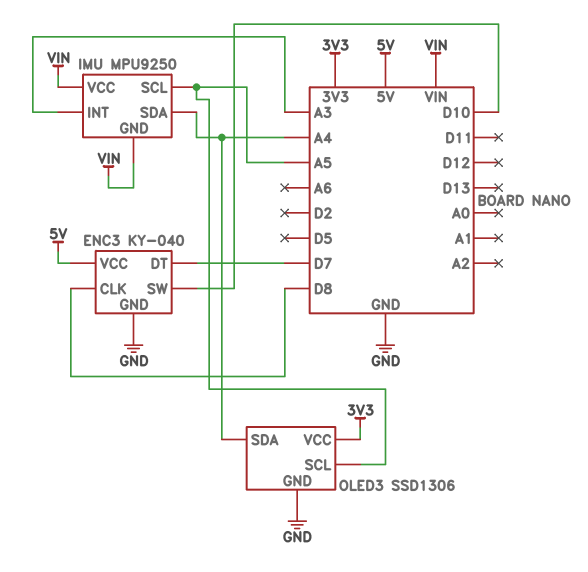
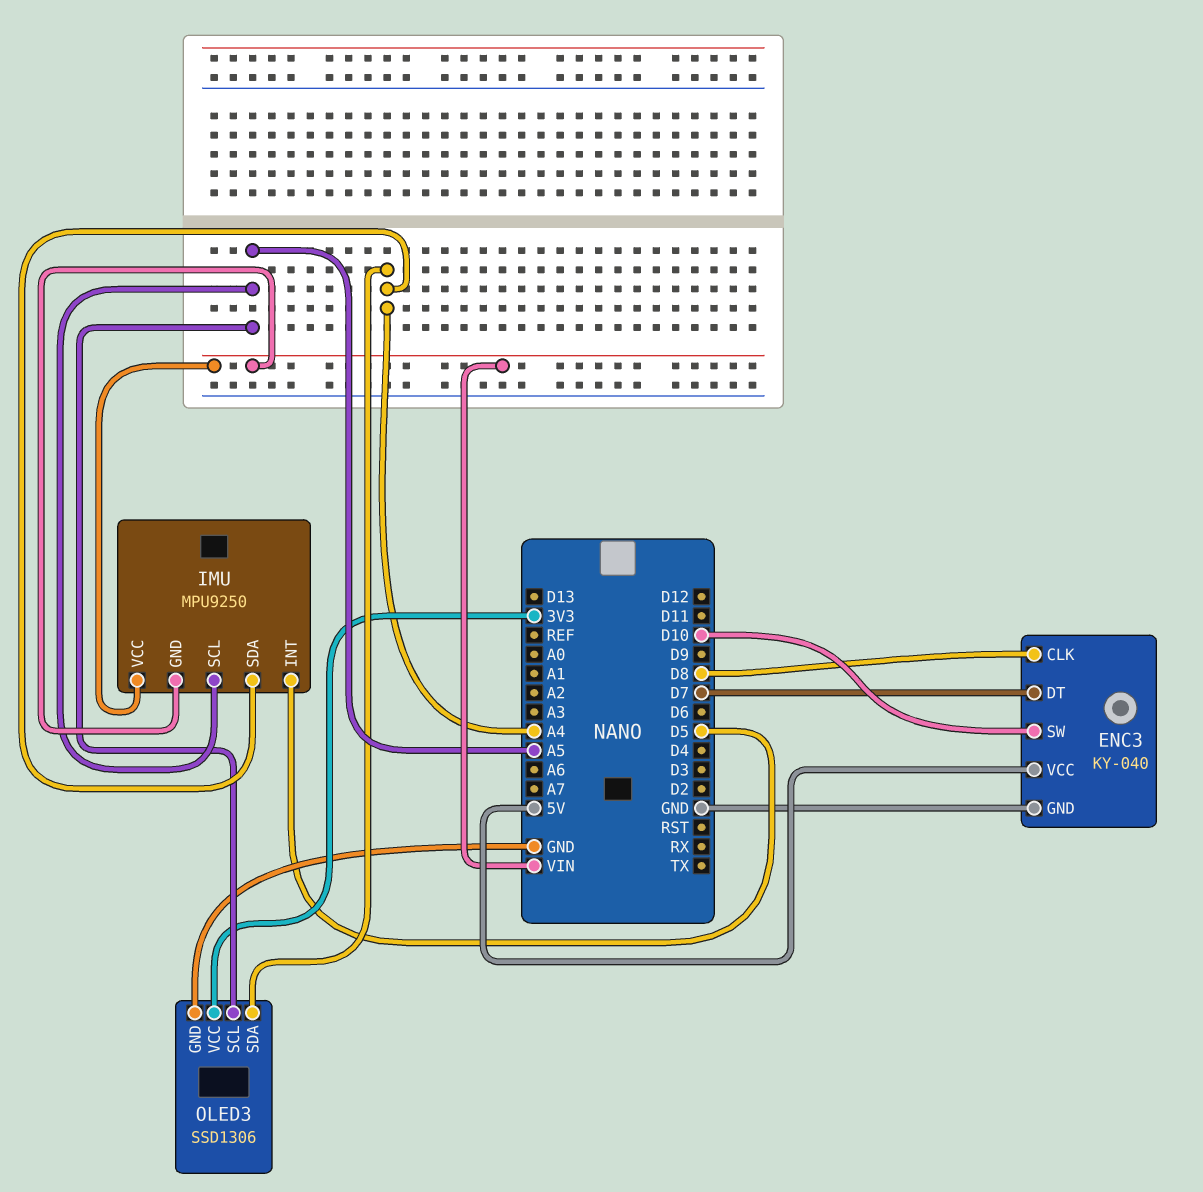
IMU pin INT: A3 -> D5

